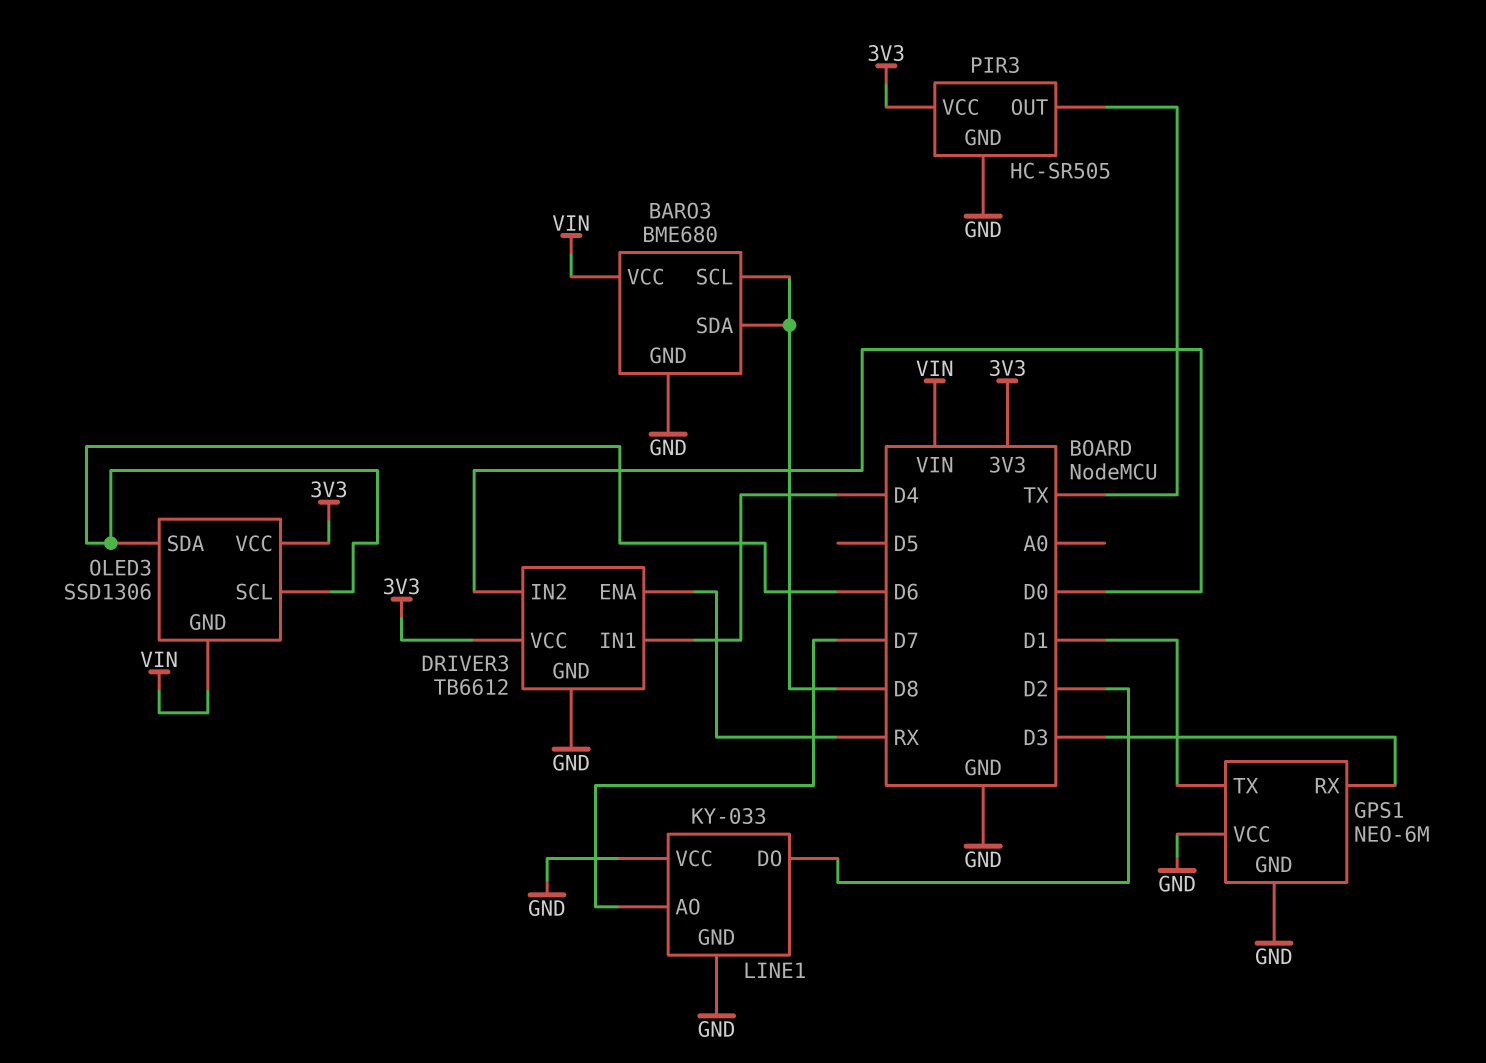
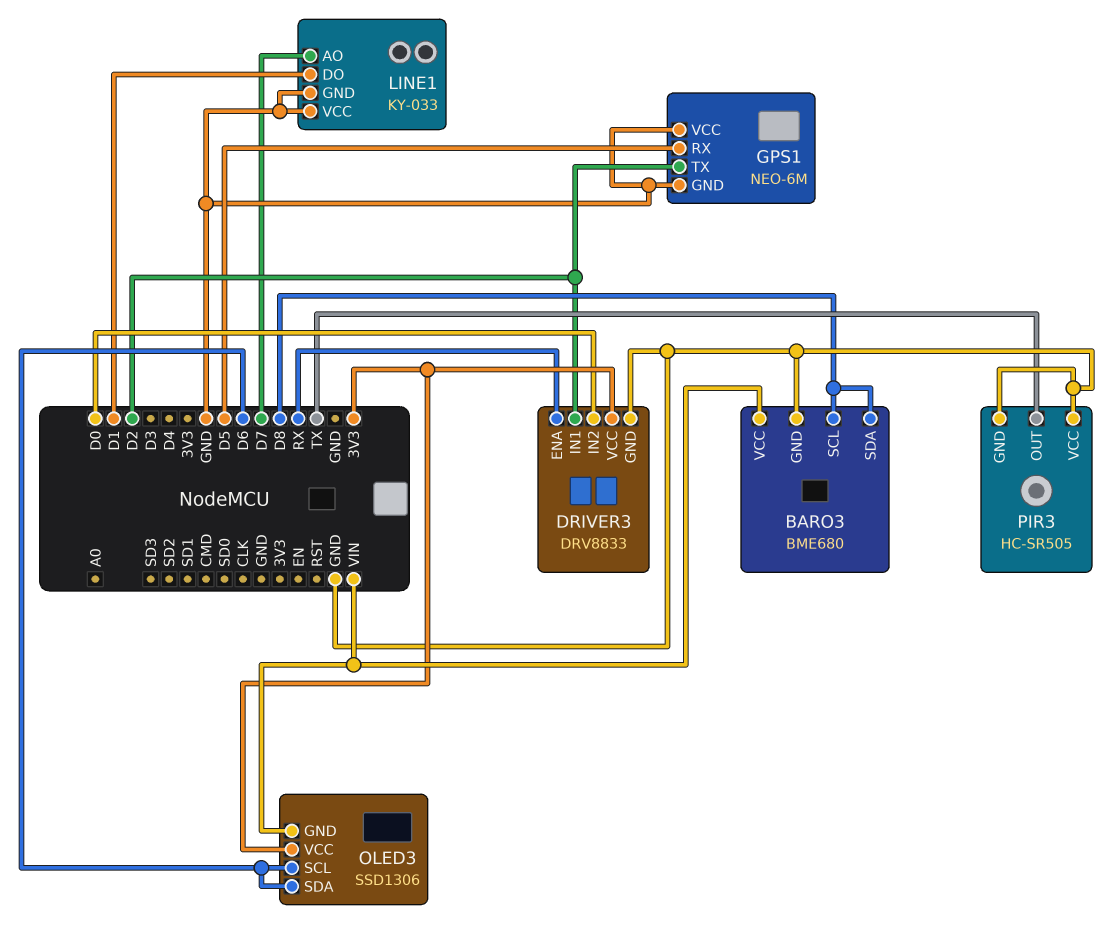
DRIVER3: TB6612 -> DRV8833
DRIVER3 pin IN1: D4 -> D2
GPS1 pin RX: D3 -> D5
GPS1 pin TX: D1 -> D2
LINE1 pin DO: D2 -> D1
PIR3 pin VCC: 3V3 -> GND

